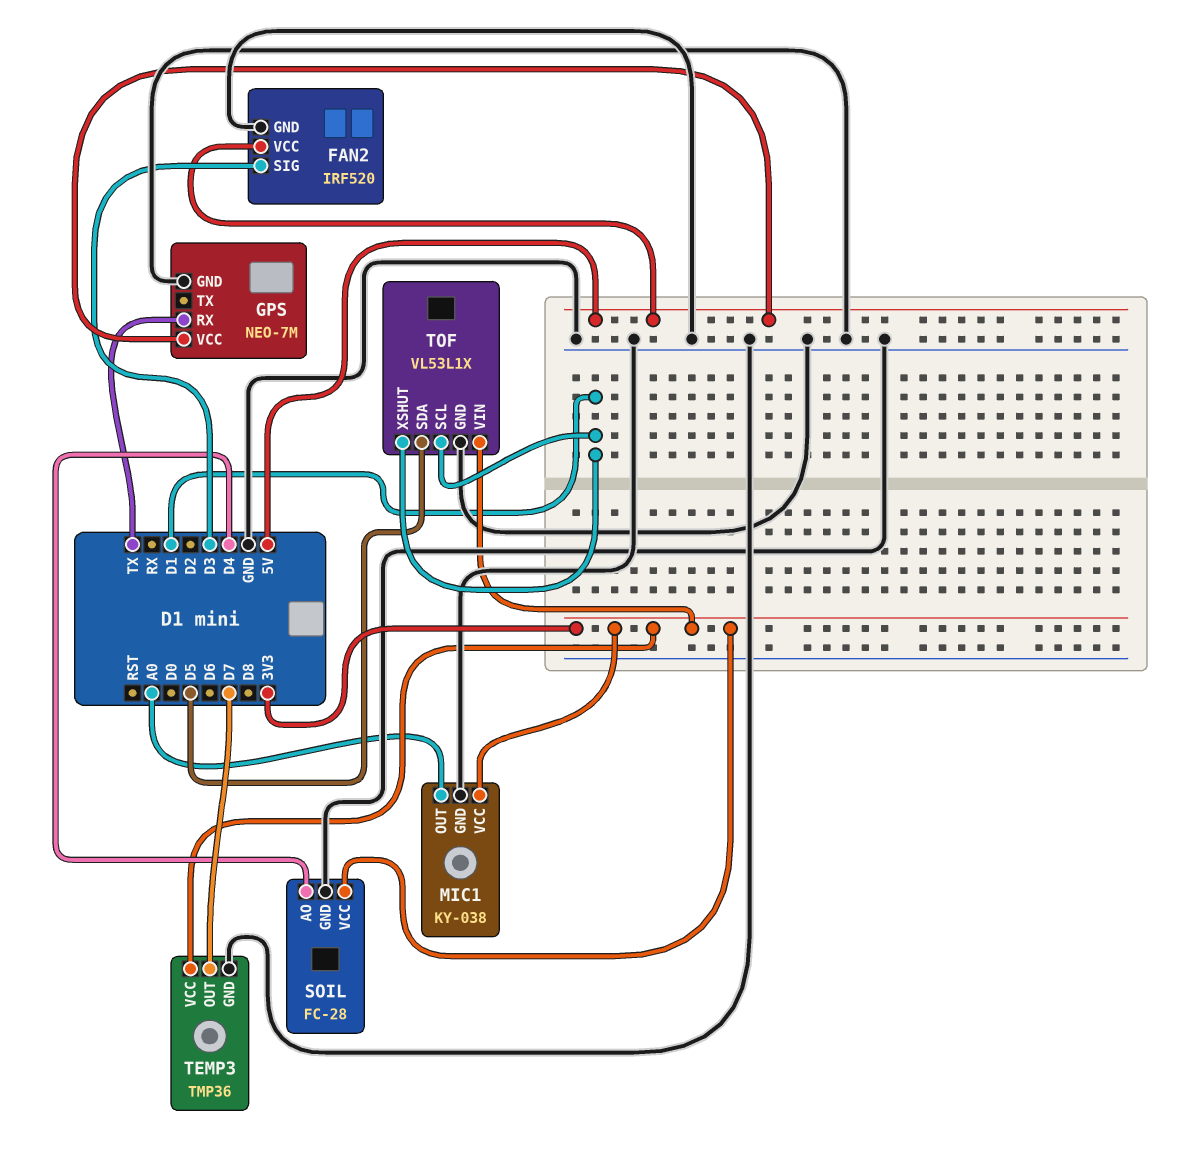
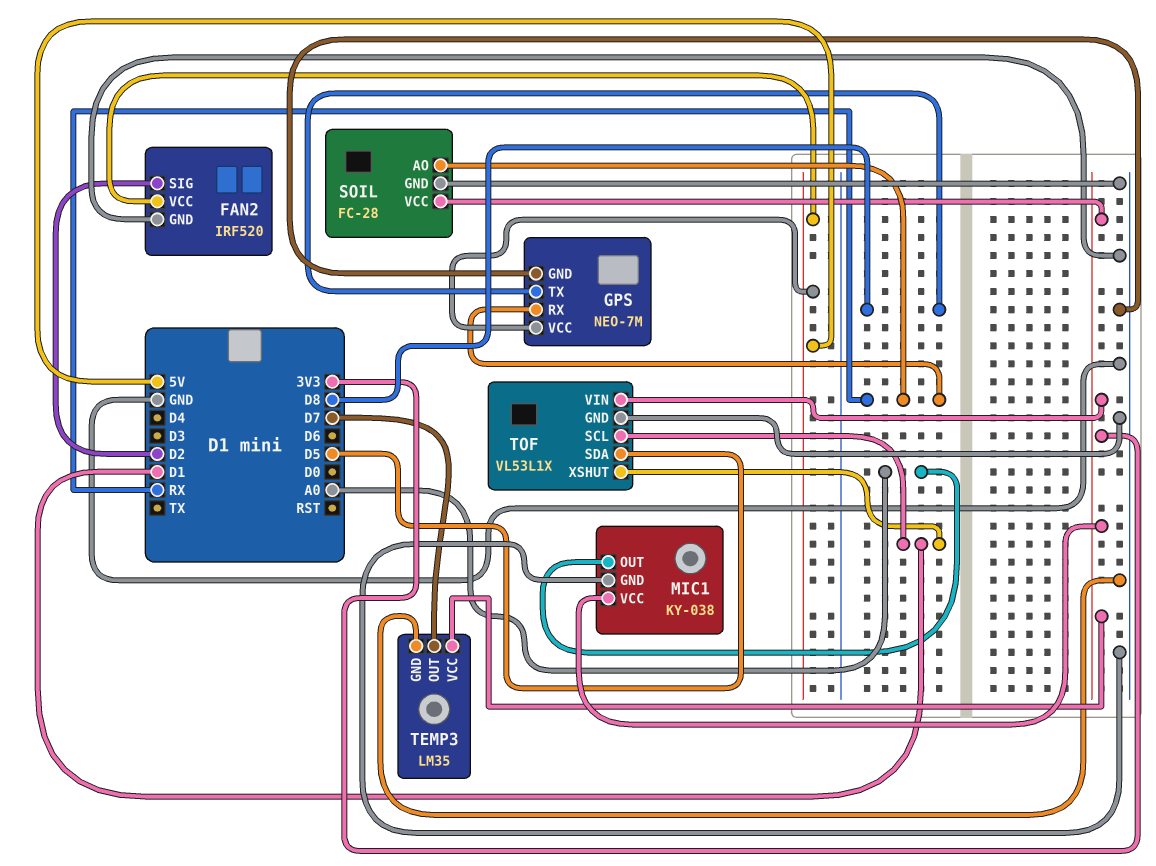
FAN2 pin SIG: D3 -> D2
GPS pin RX: TX -> RX
GPS pin TX: none -> D8
SOIL pin AO: D4 -> RX
TEMP3: TMP36 -> LM35

